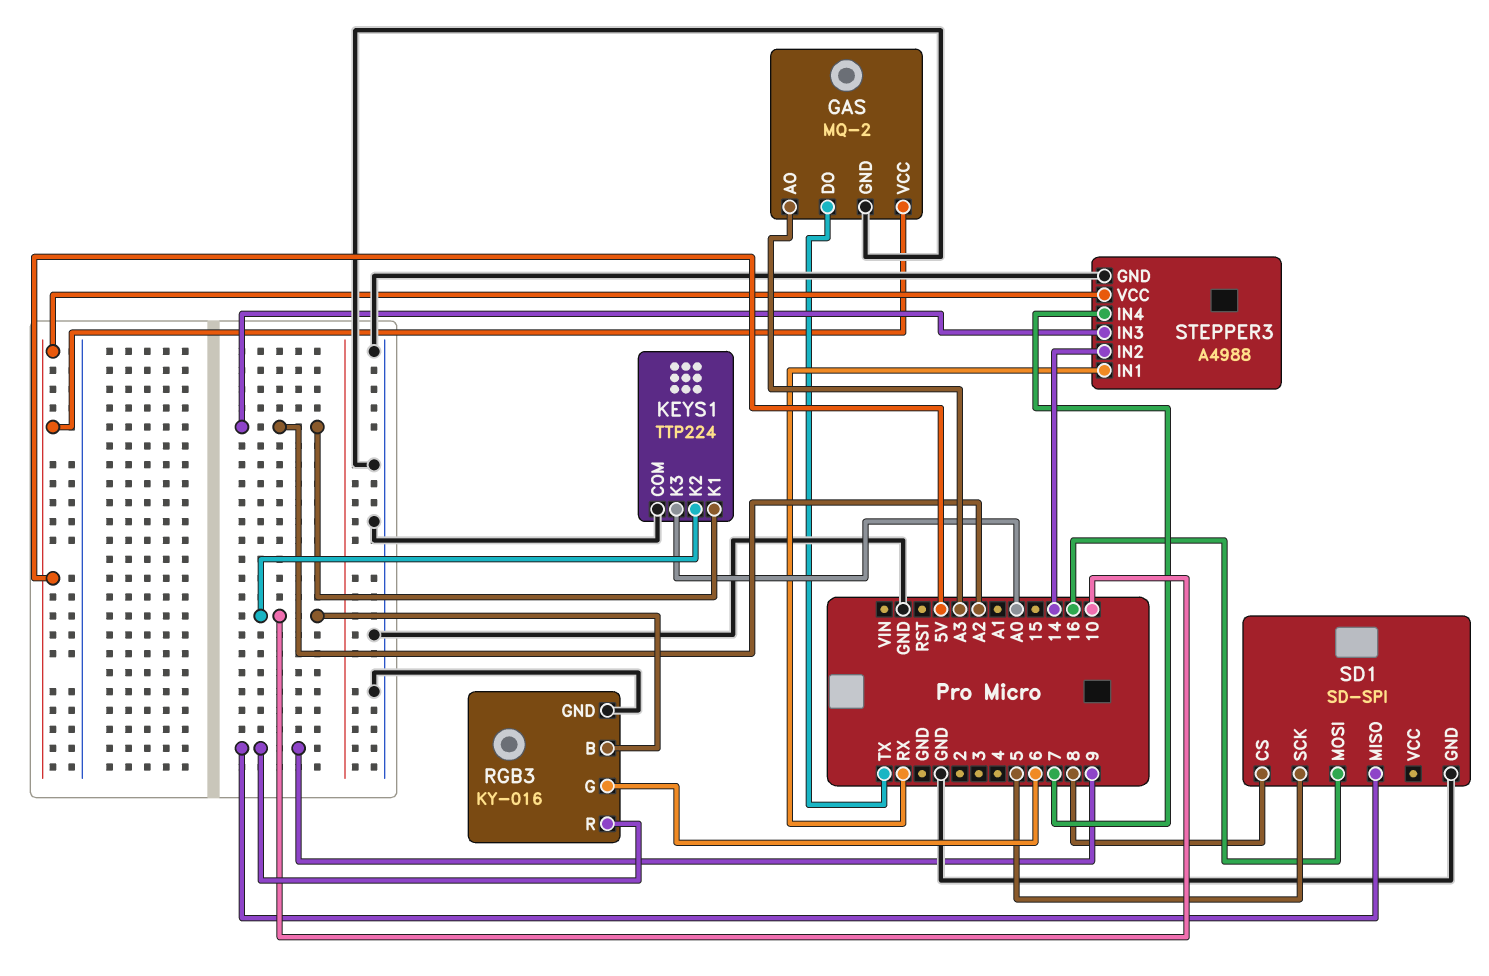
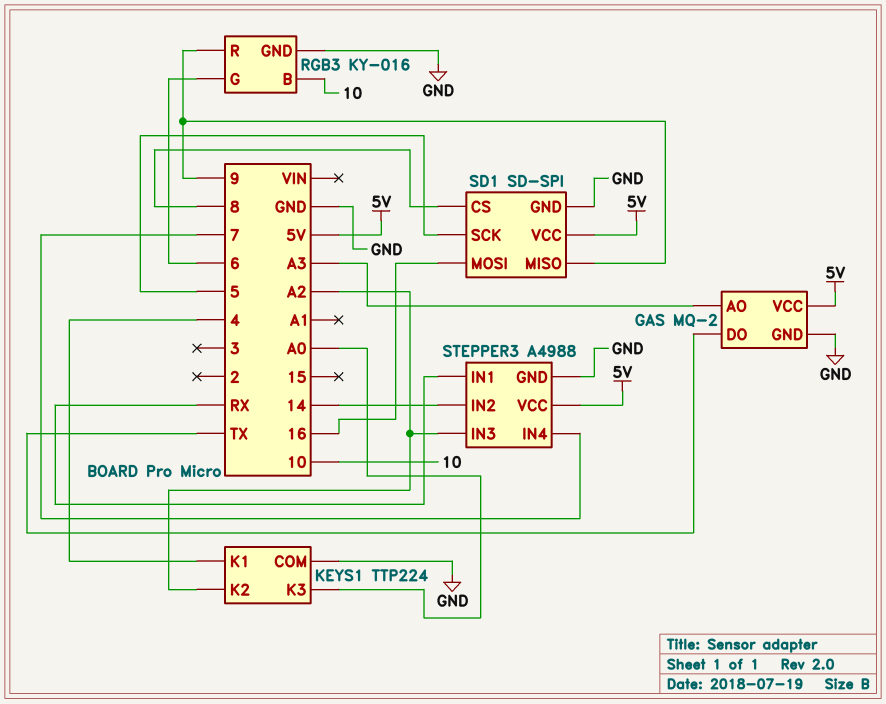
KEYS1 pin K1: A2 -> 4
KEYS1 pin K2: 10 -> A2
SD1 pin VCC: none -> 5V

